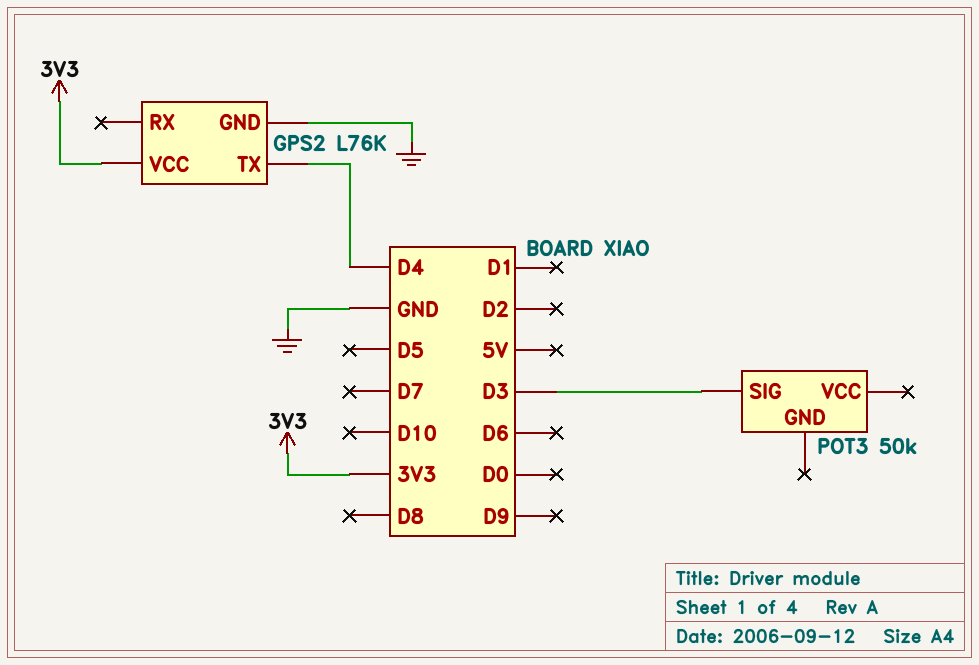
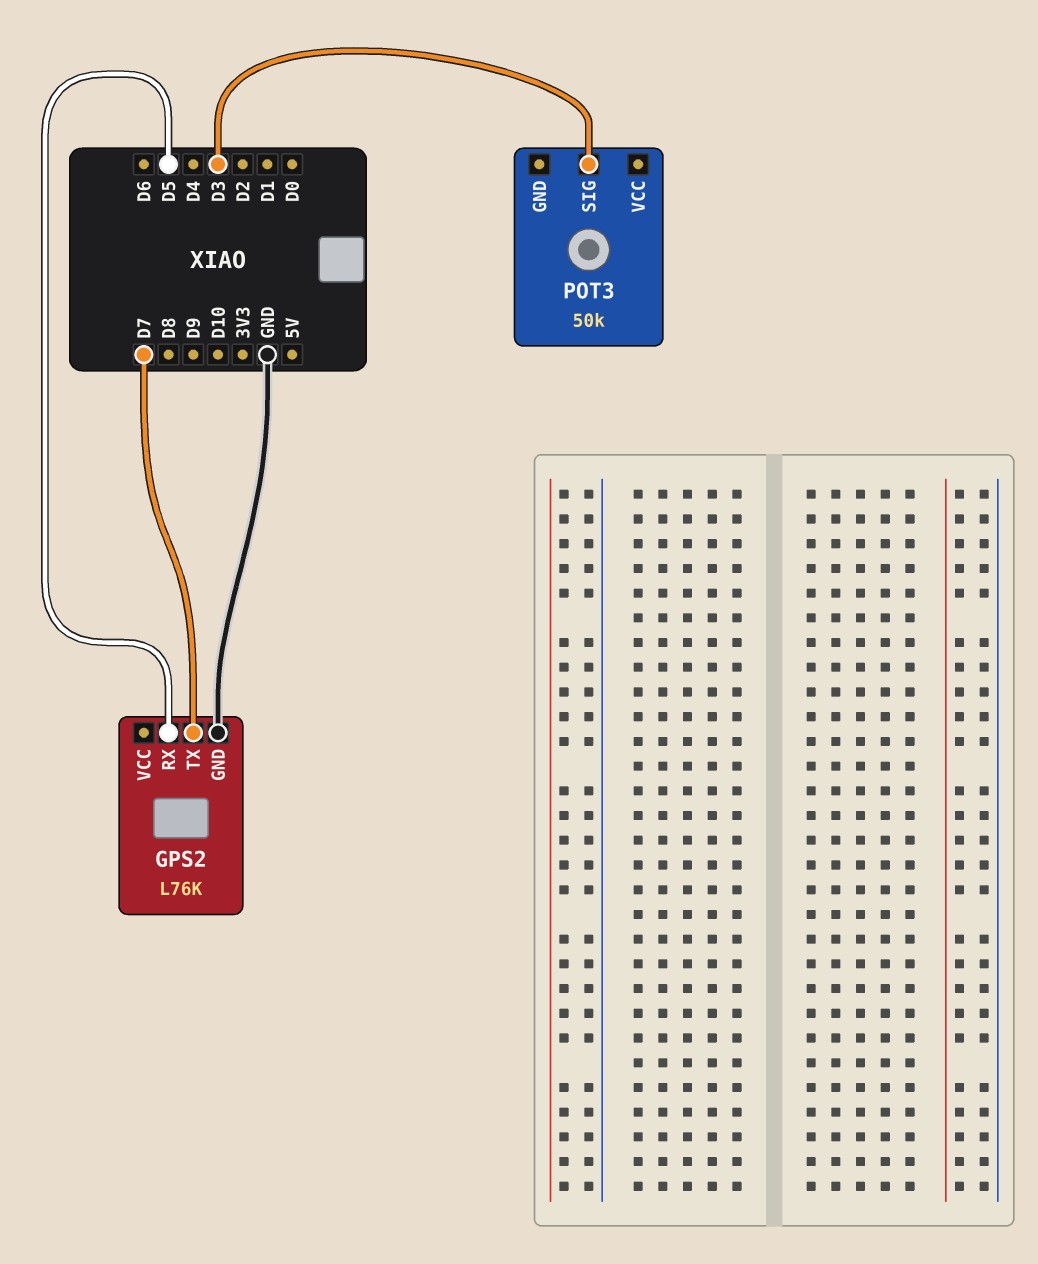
GPS2 pin RX: none -> D5
GPS2 pin TX: D4 -> D7
GPS2 pin VCC: 3V3 -> none

